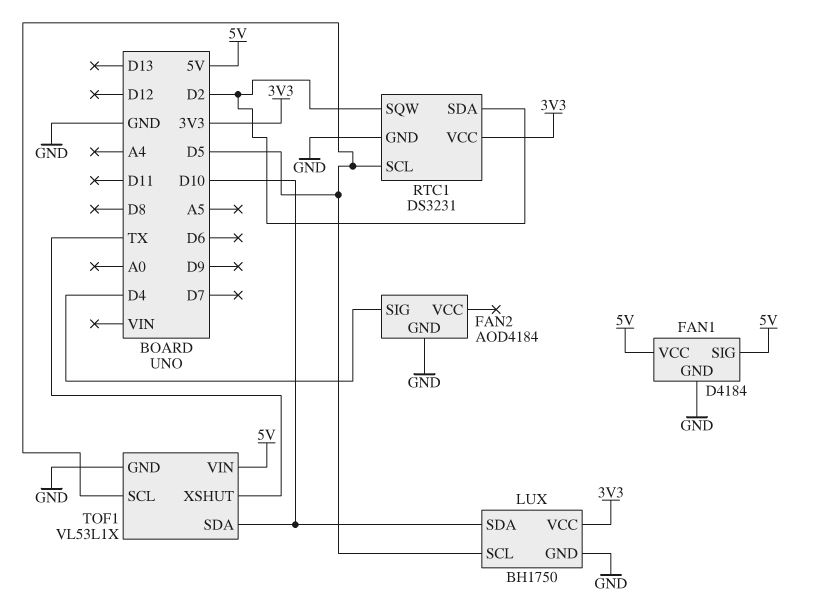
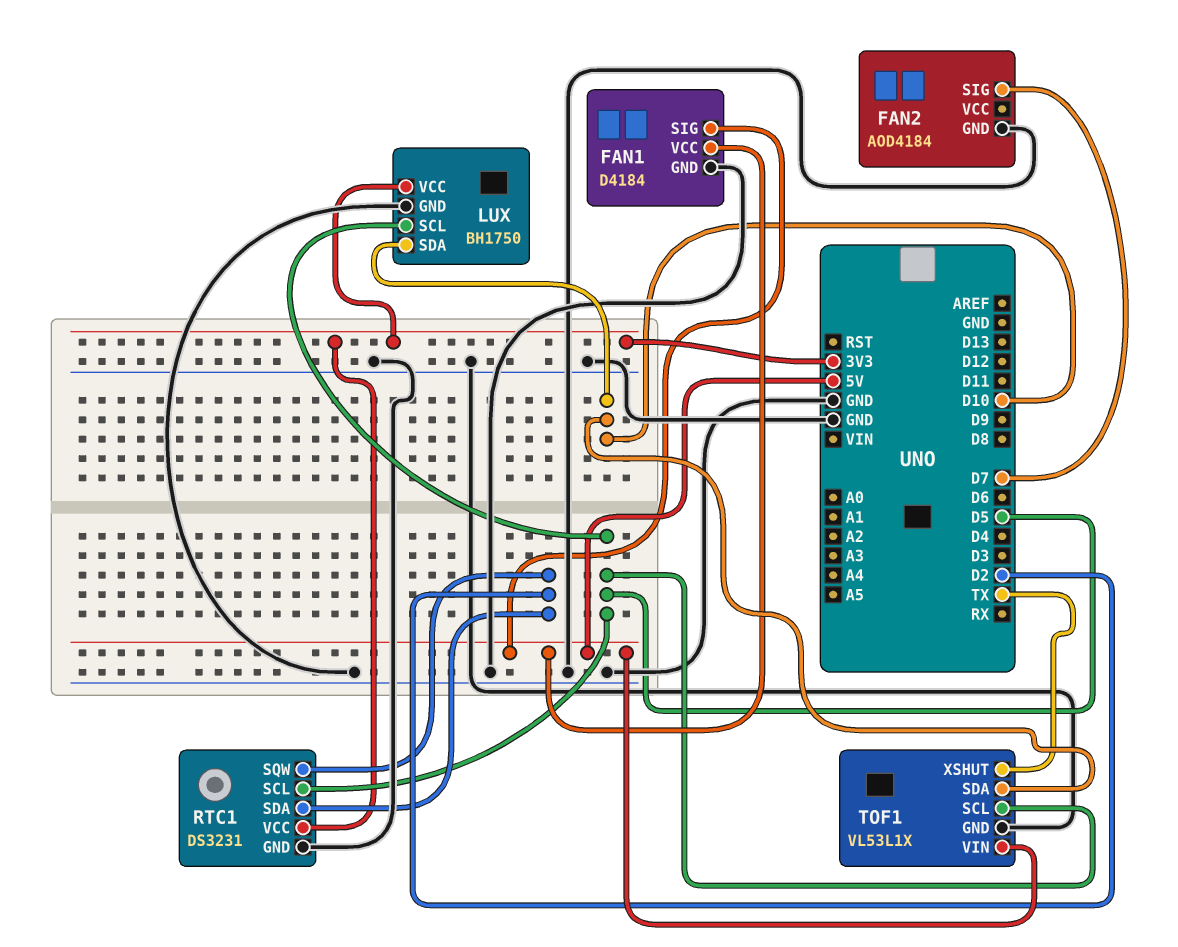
FAN2 pin SIG: D4 -> D7

